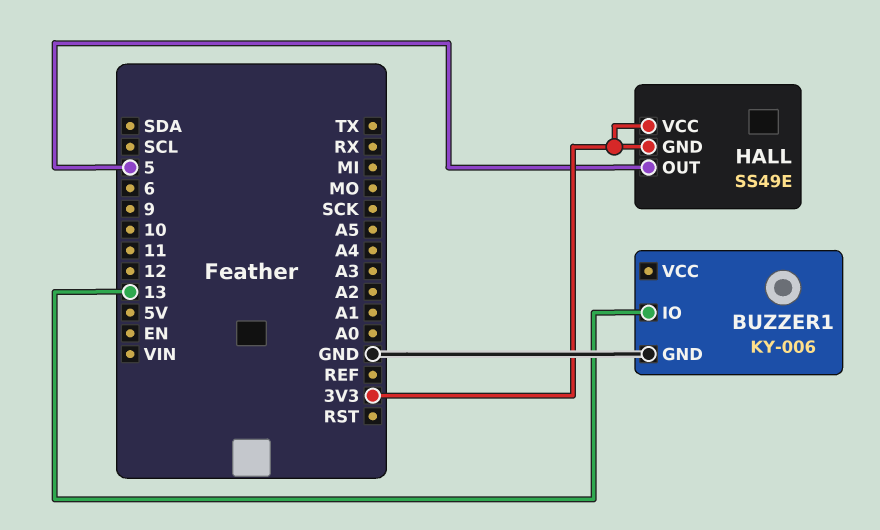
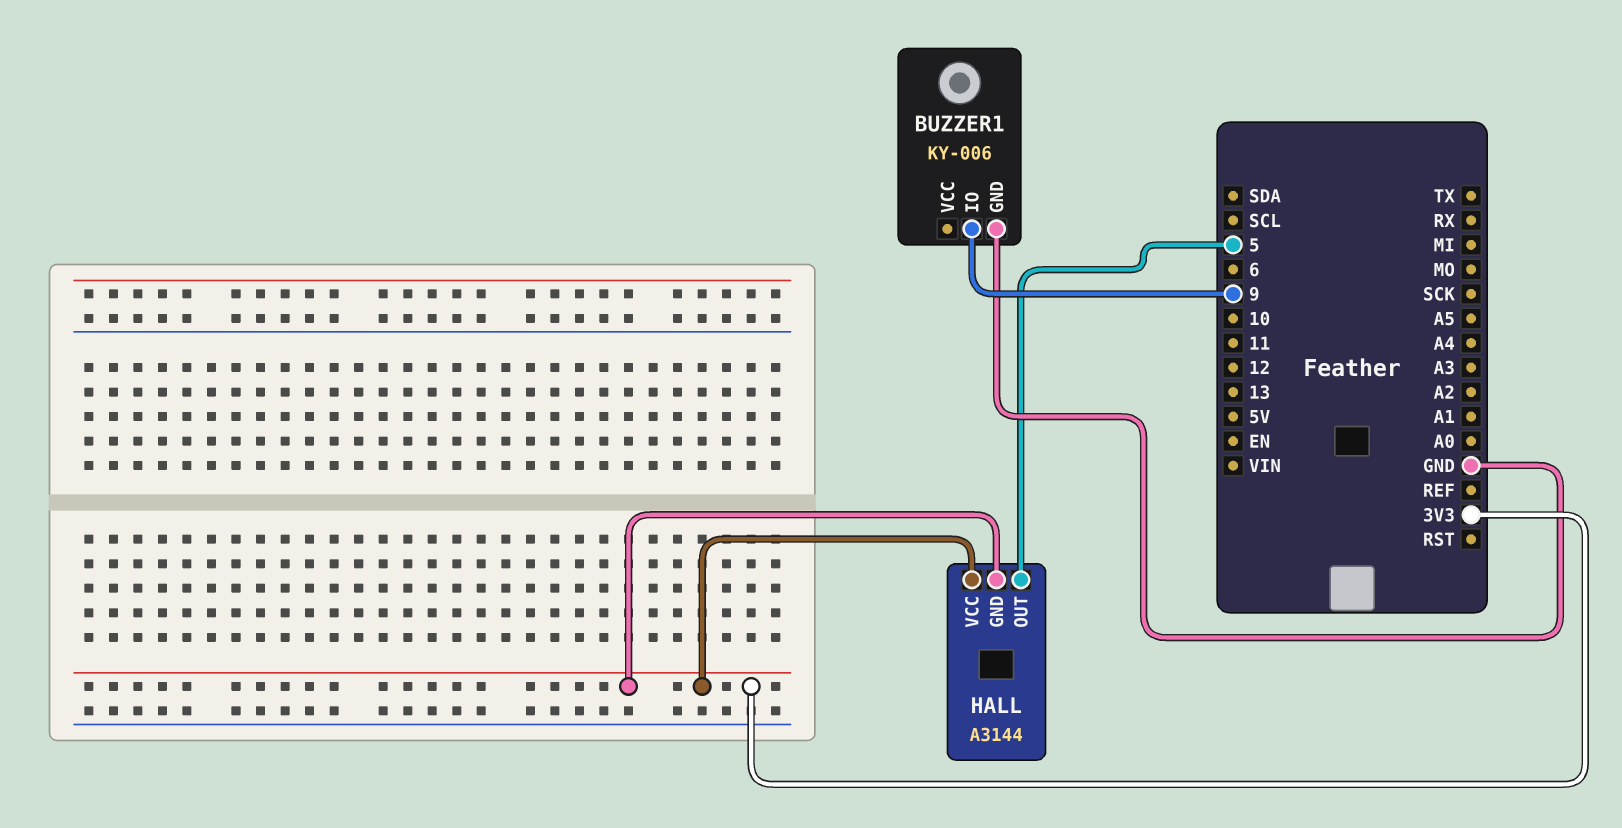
BUZZER1 pin IO: 13 -> 9
HALL: SS49E -> A3144

